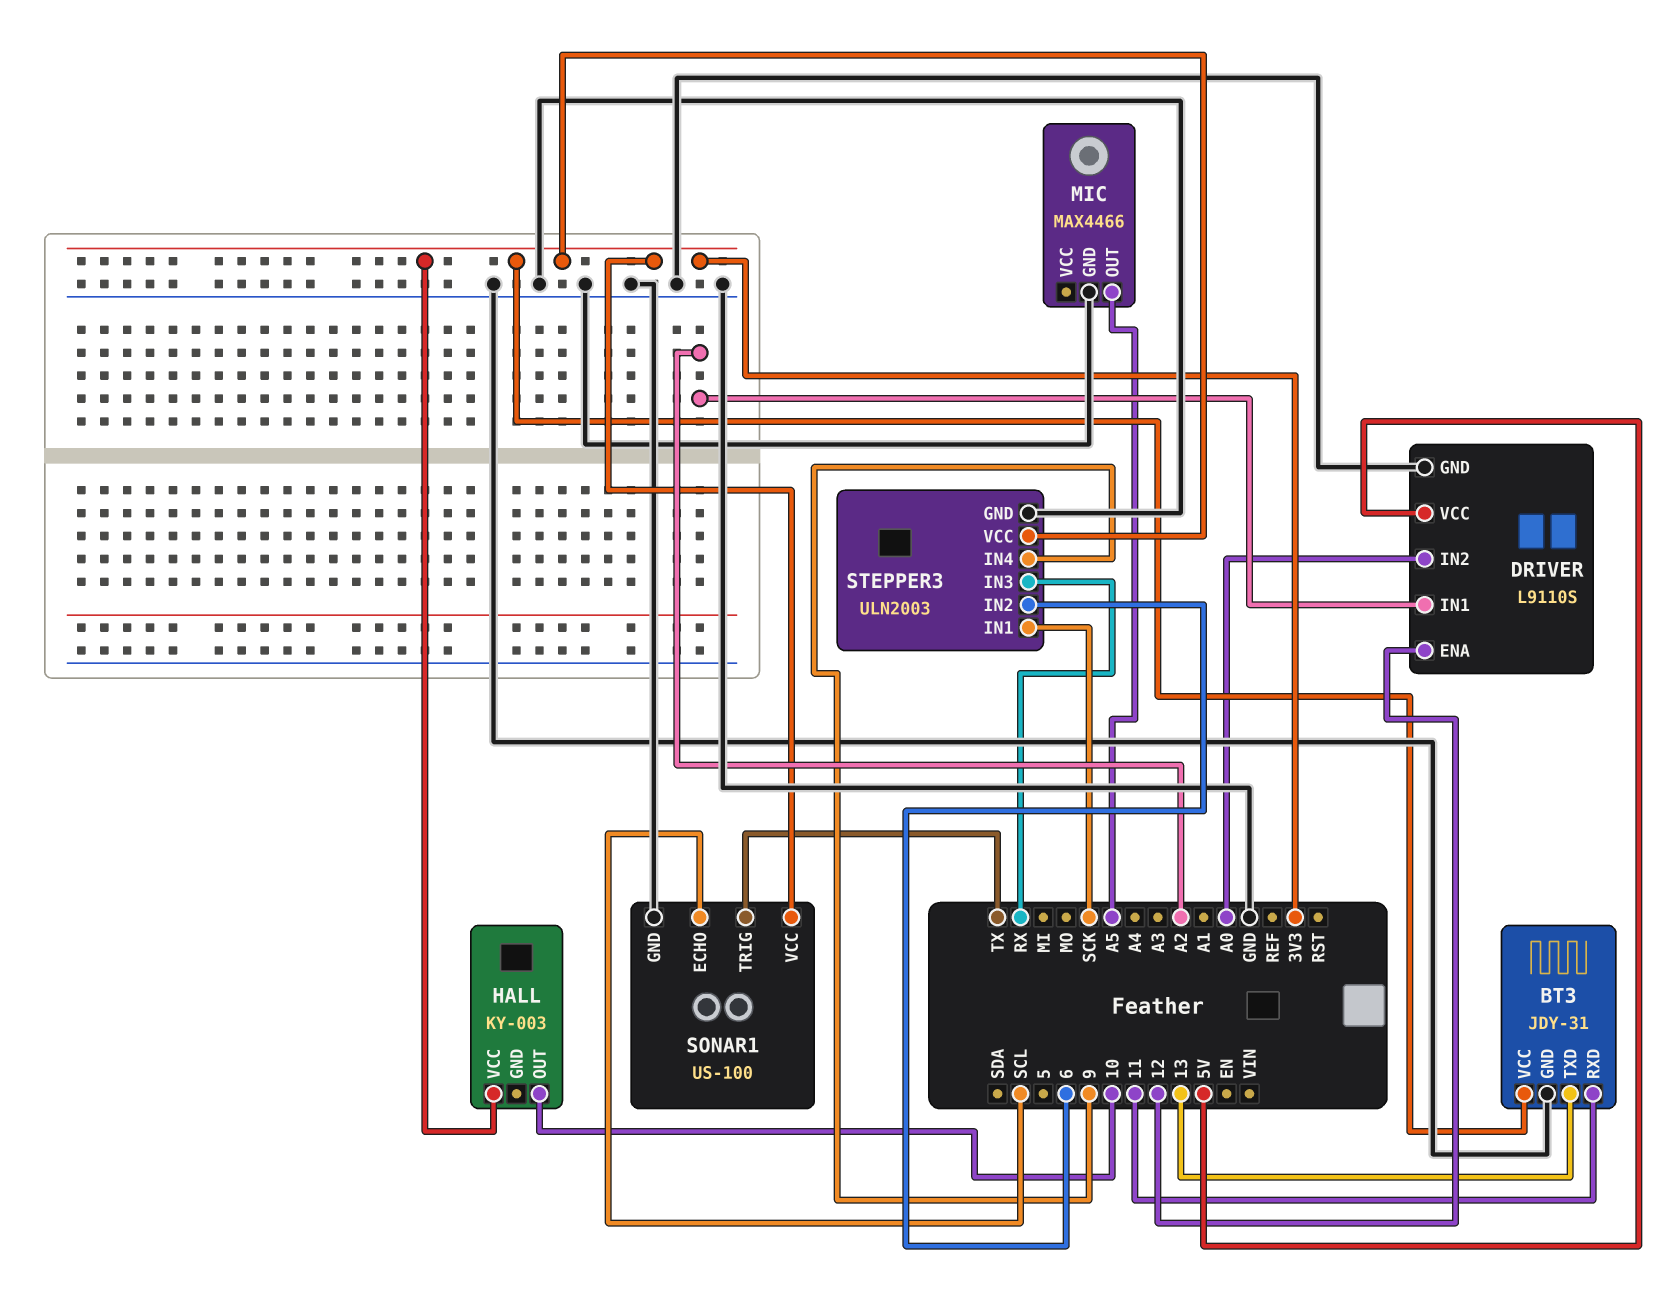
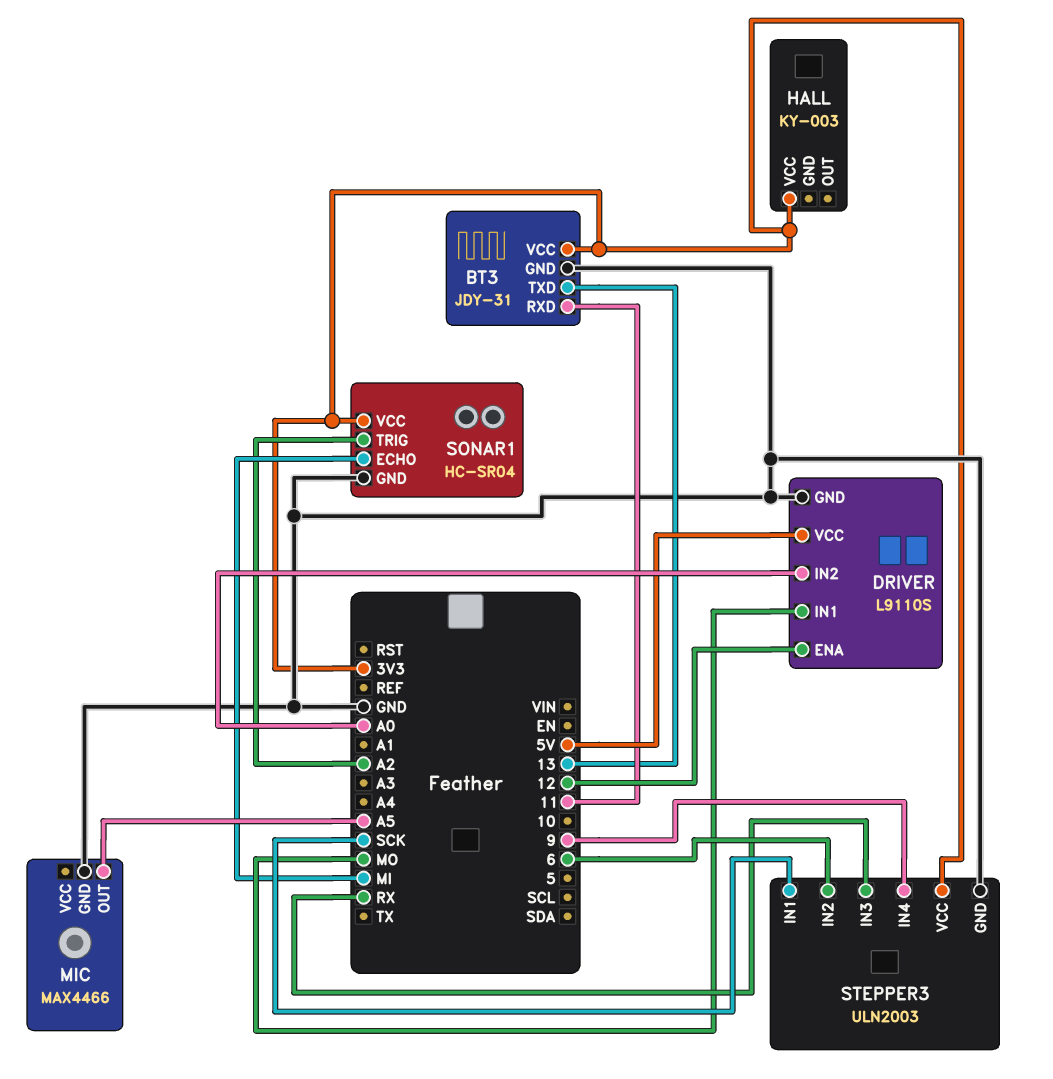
DRIVER pin IN1: A2 -> MO
HALL pin OUT: 10 -> none
SONAR1: US-100 -> HC-SR04
SONAR1 pin ECHO: SCL -> MI
SONAR1 pin TRIG: TX -> A2

